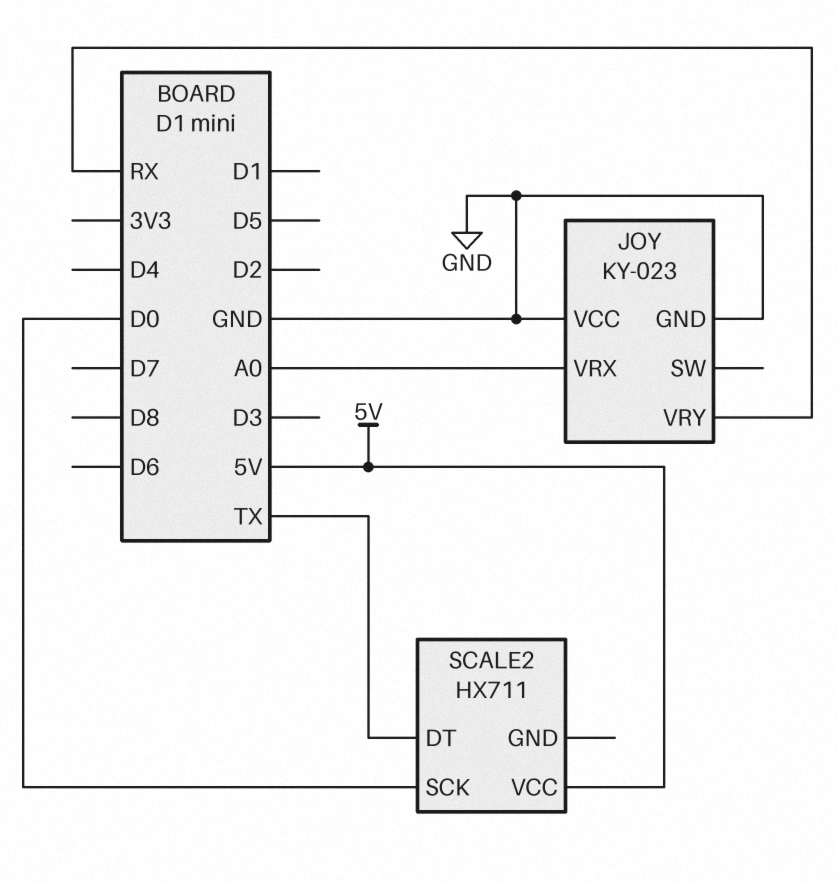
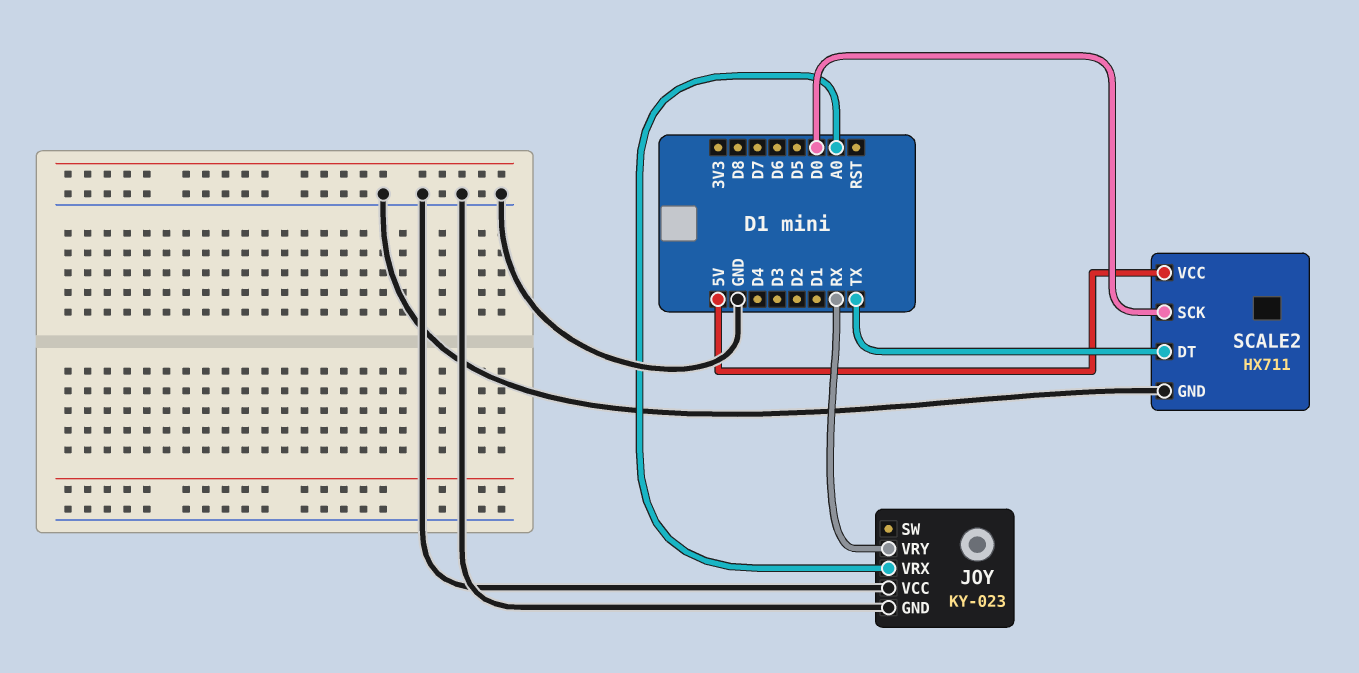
SCALE2 pin GND: none -> GND

